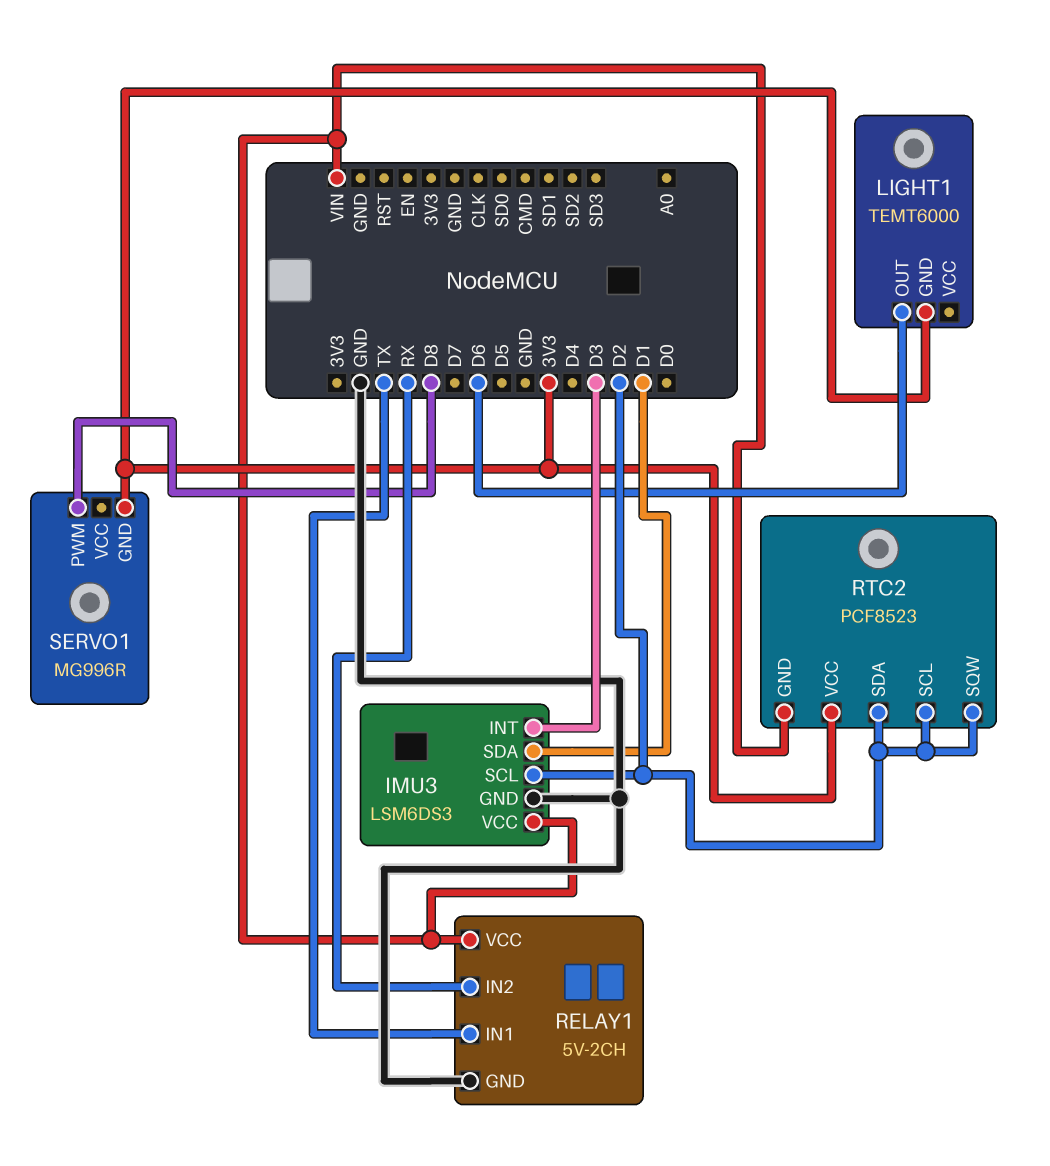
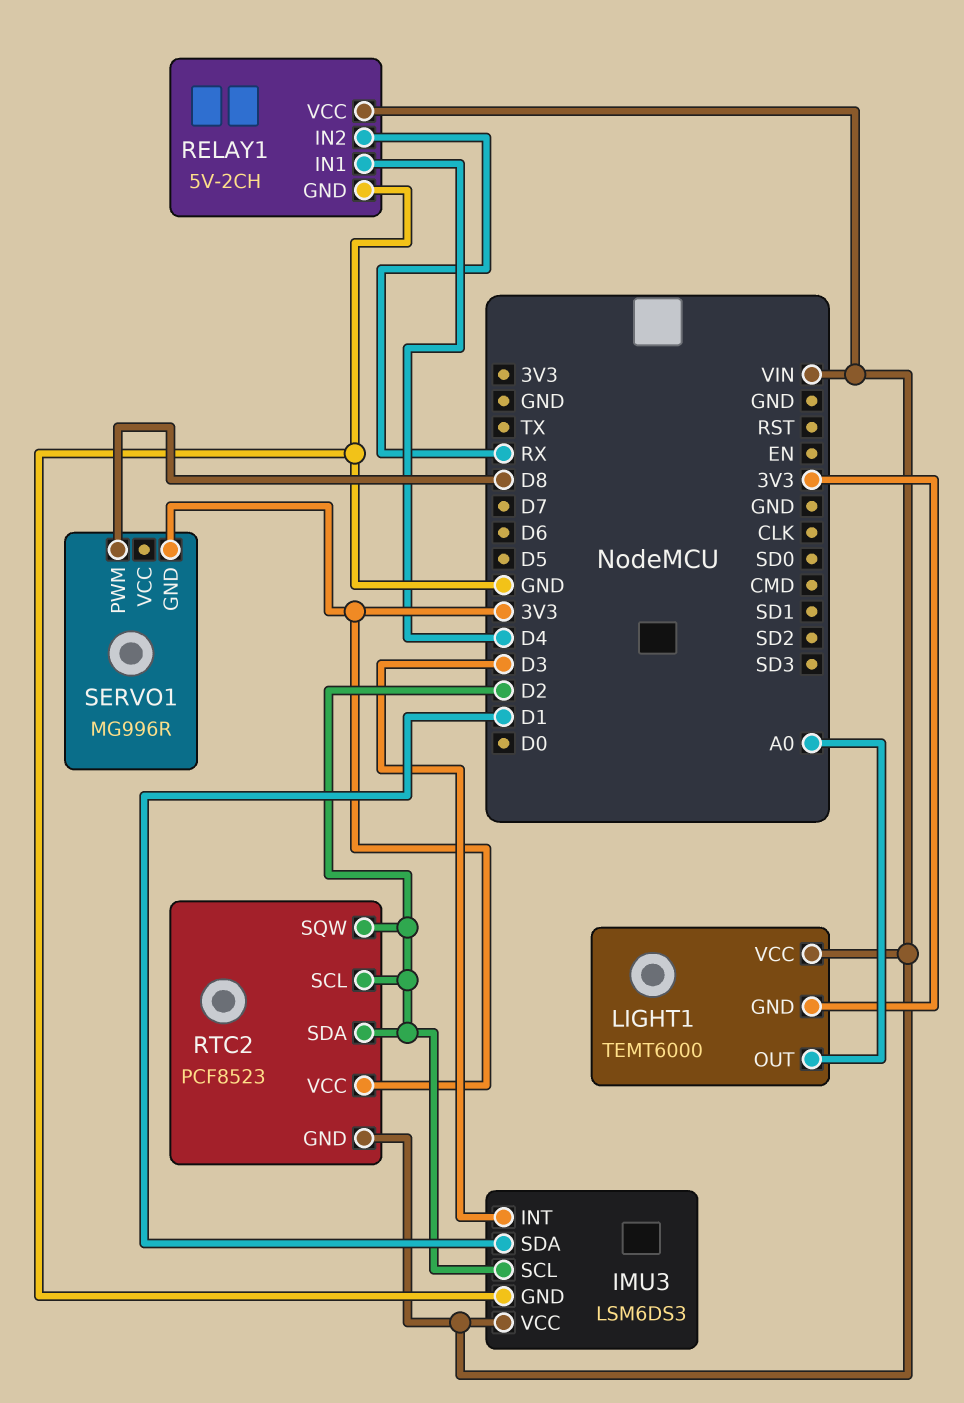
LIGHT1 pin OUT: D6 -> A0
LIGHT1 pin VCC: none -> VIN
RELAY1 pin IN1: TX -> D4

